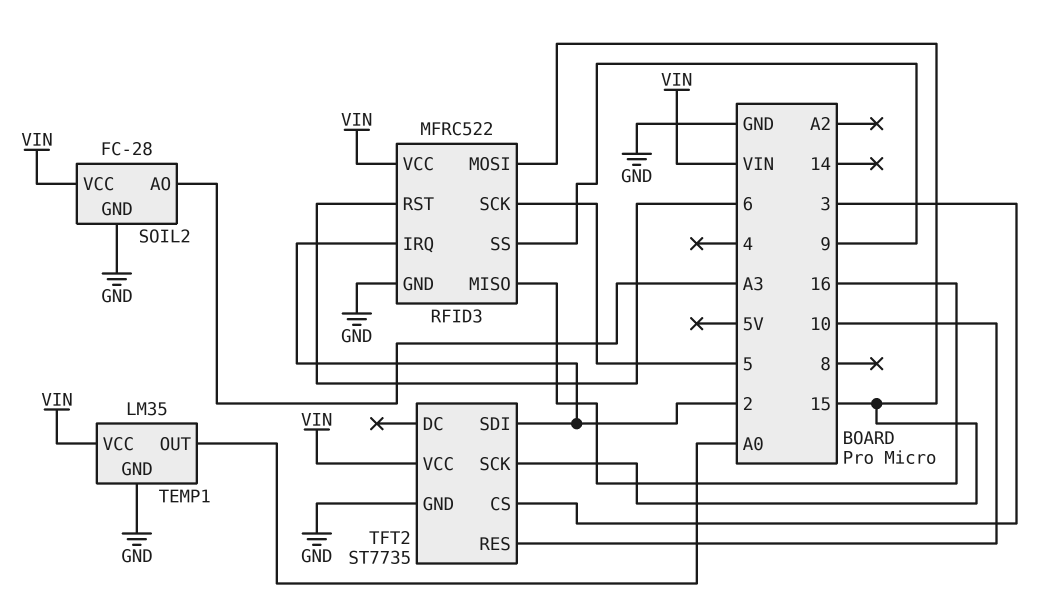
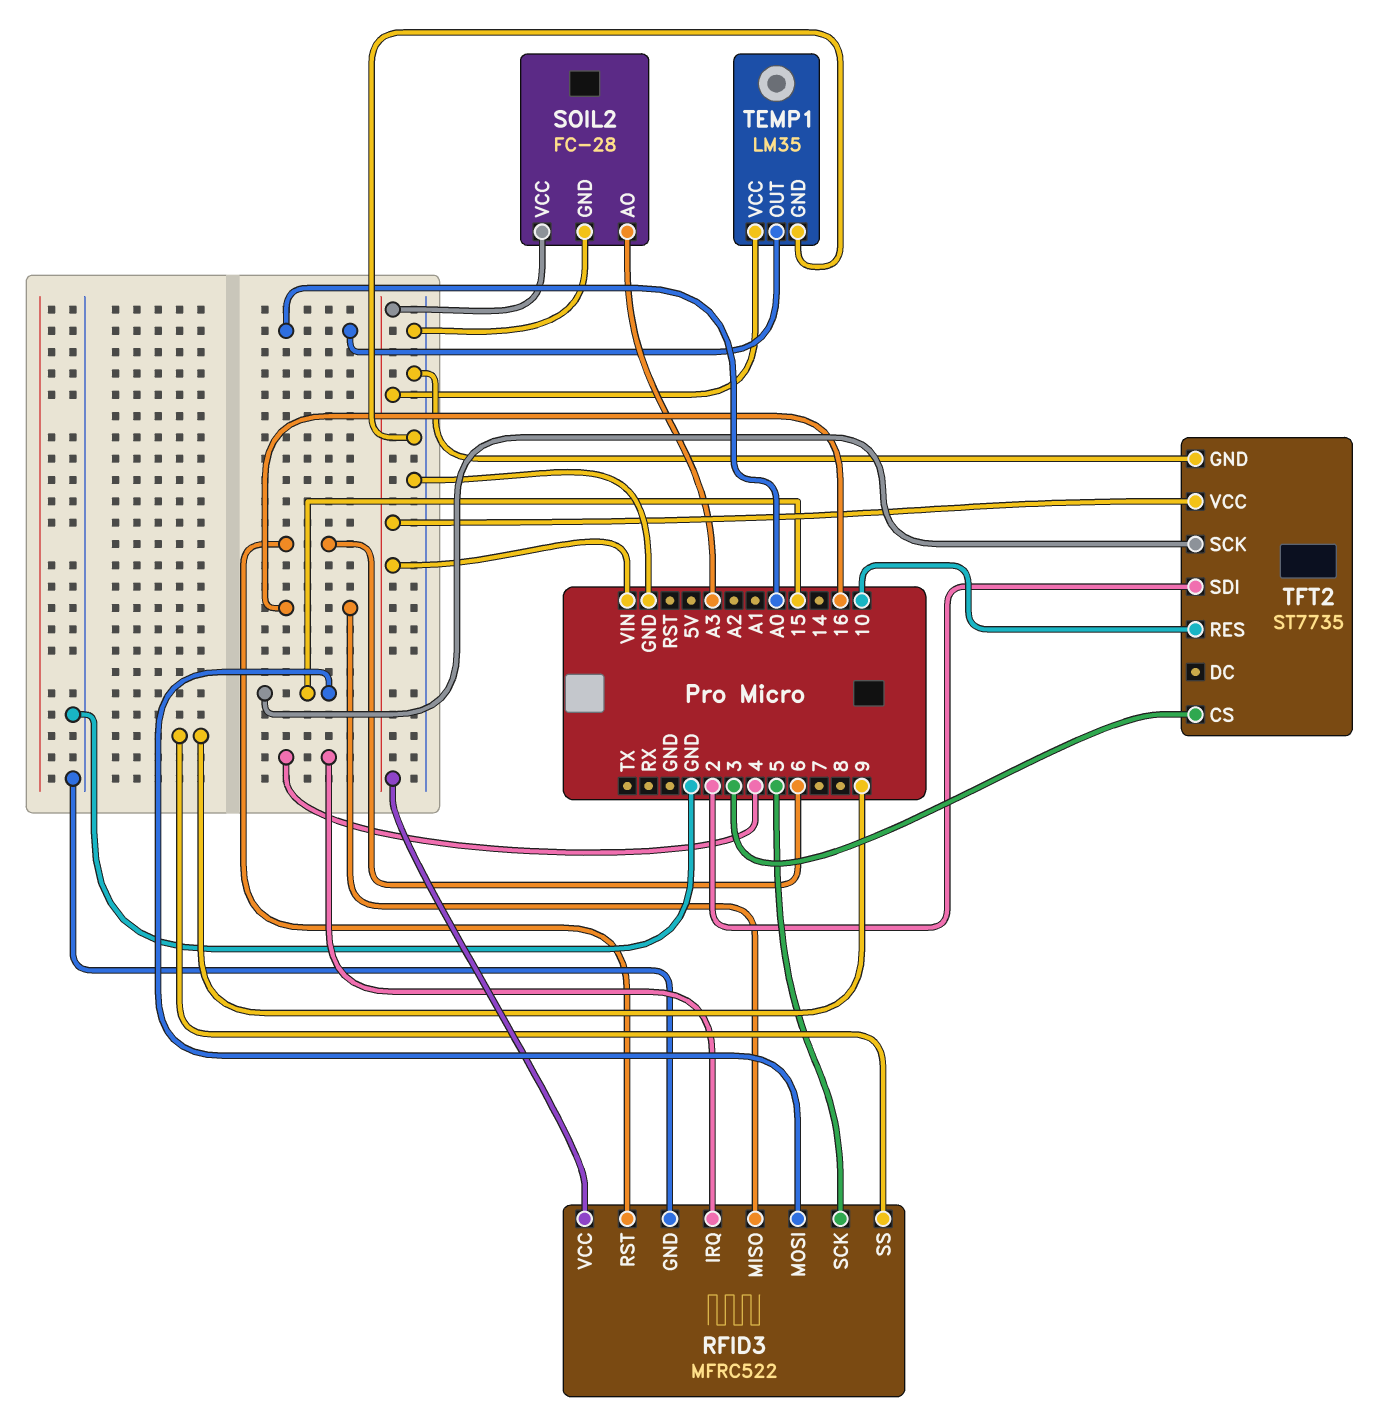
RFID3 pin IRQ: 2 -> 4

